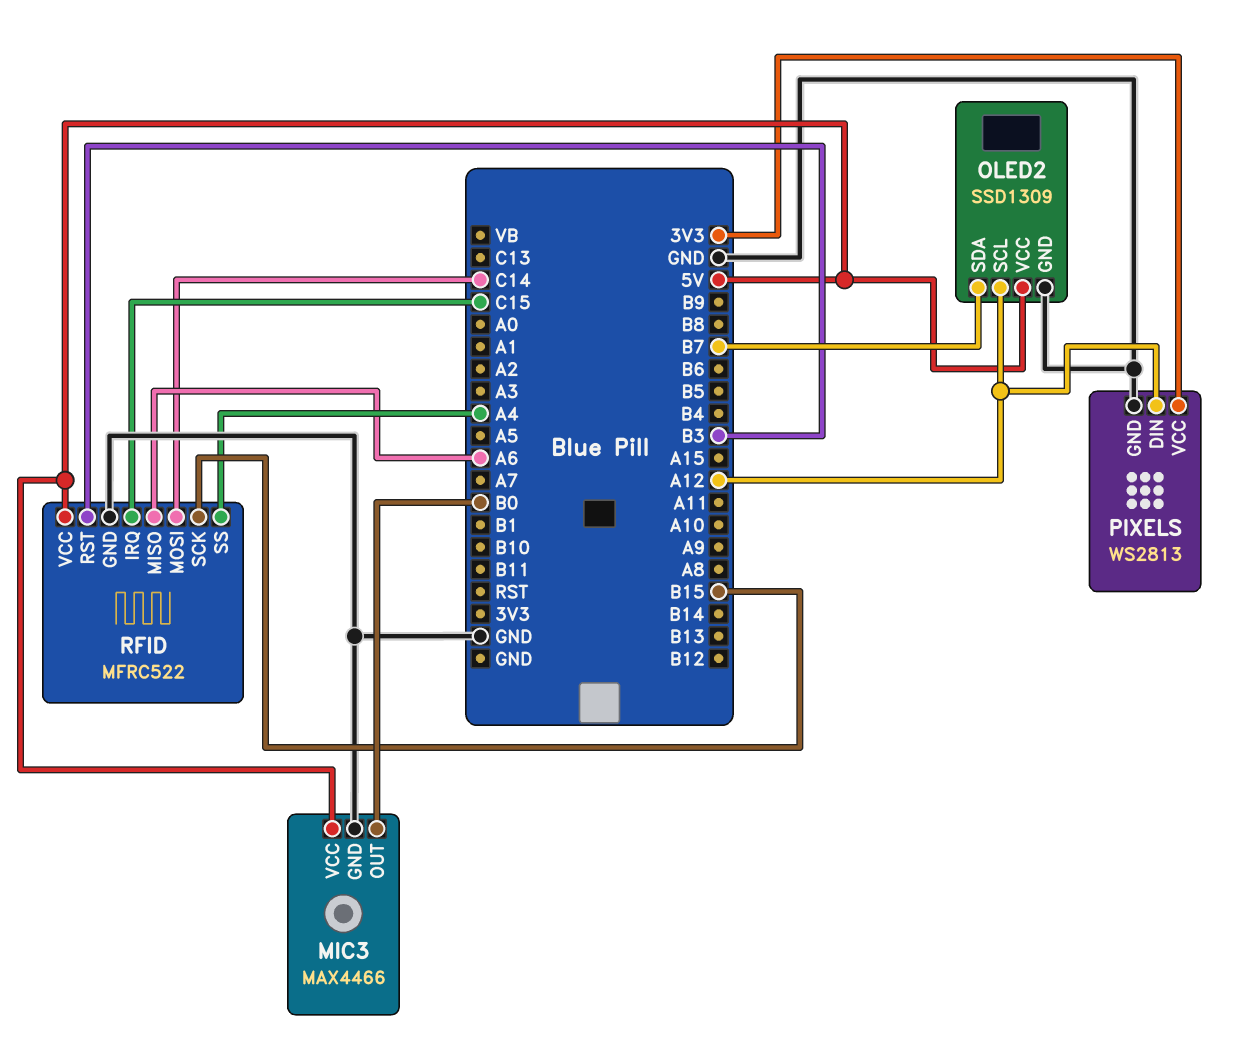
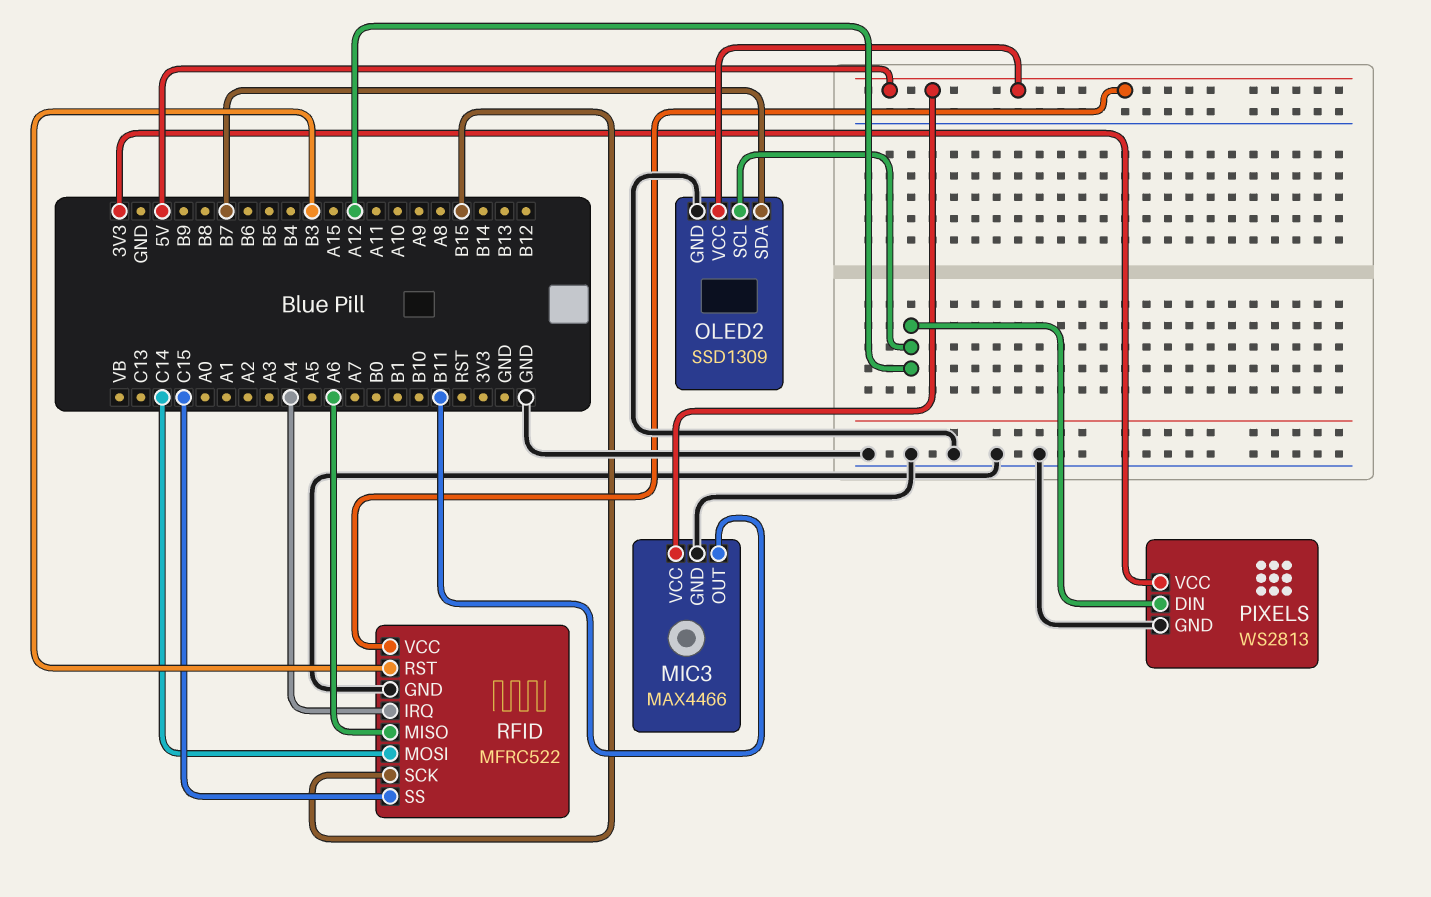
MIC3 pin OUT: B0 -> B11
RFID pin IRQ: C15 -> A4
RFID pin SS: A4 -> C15

